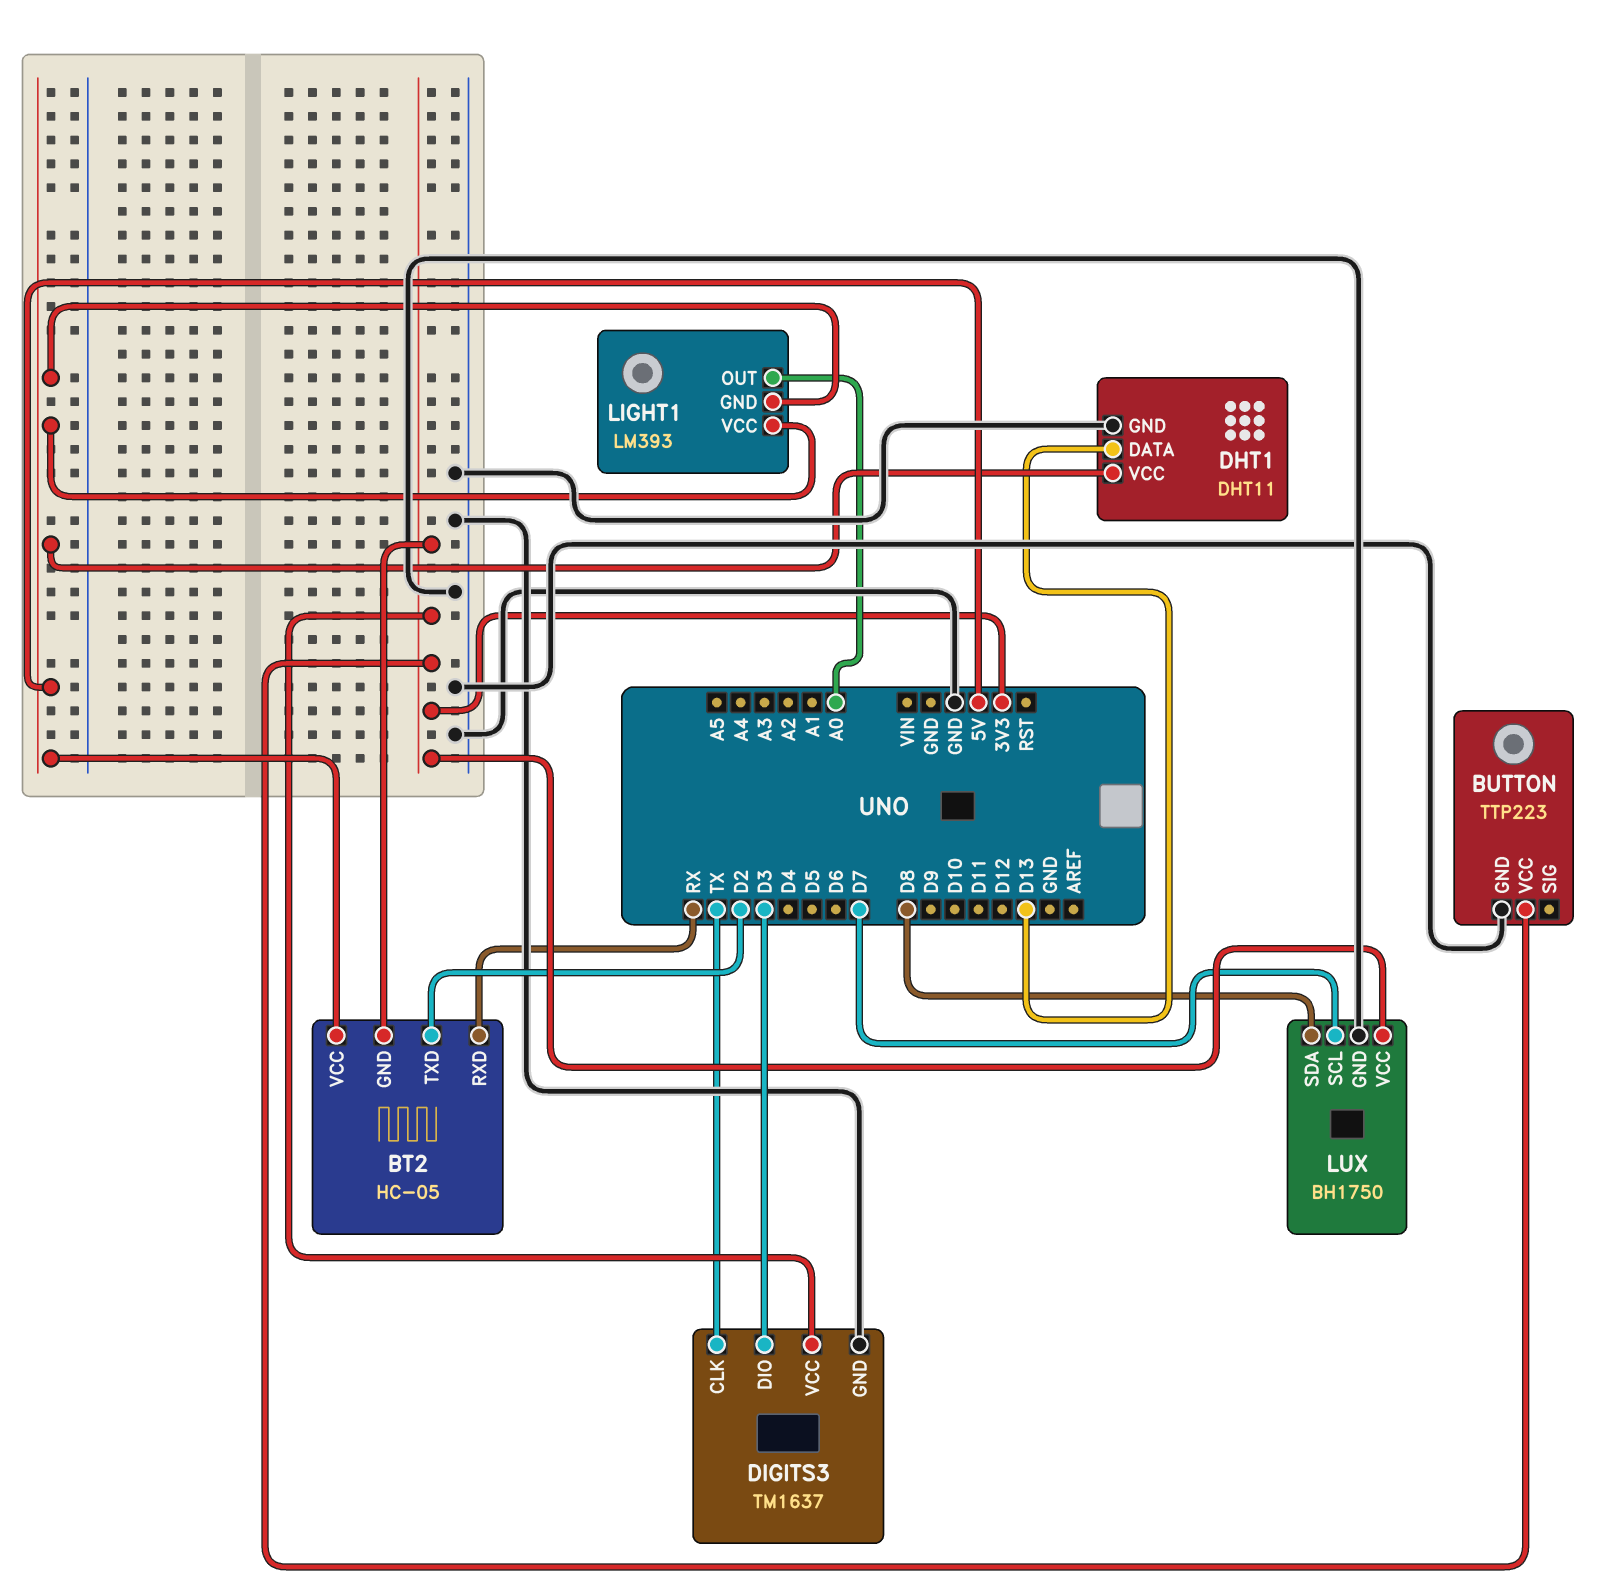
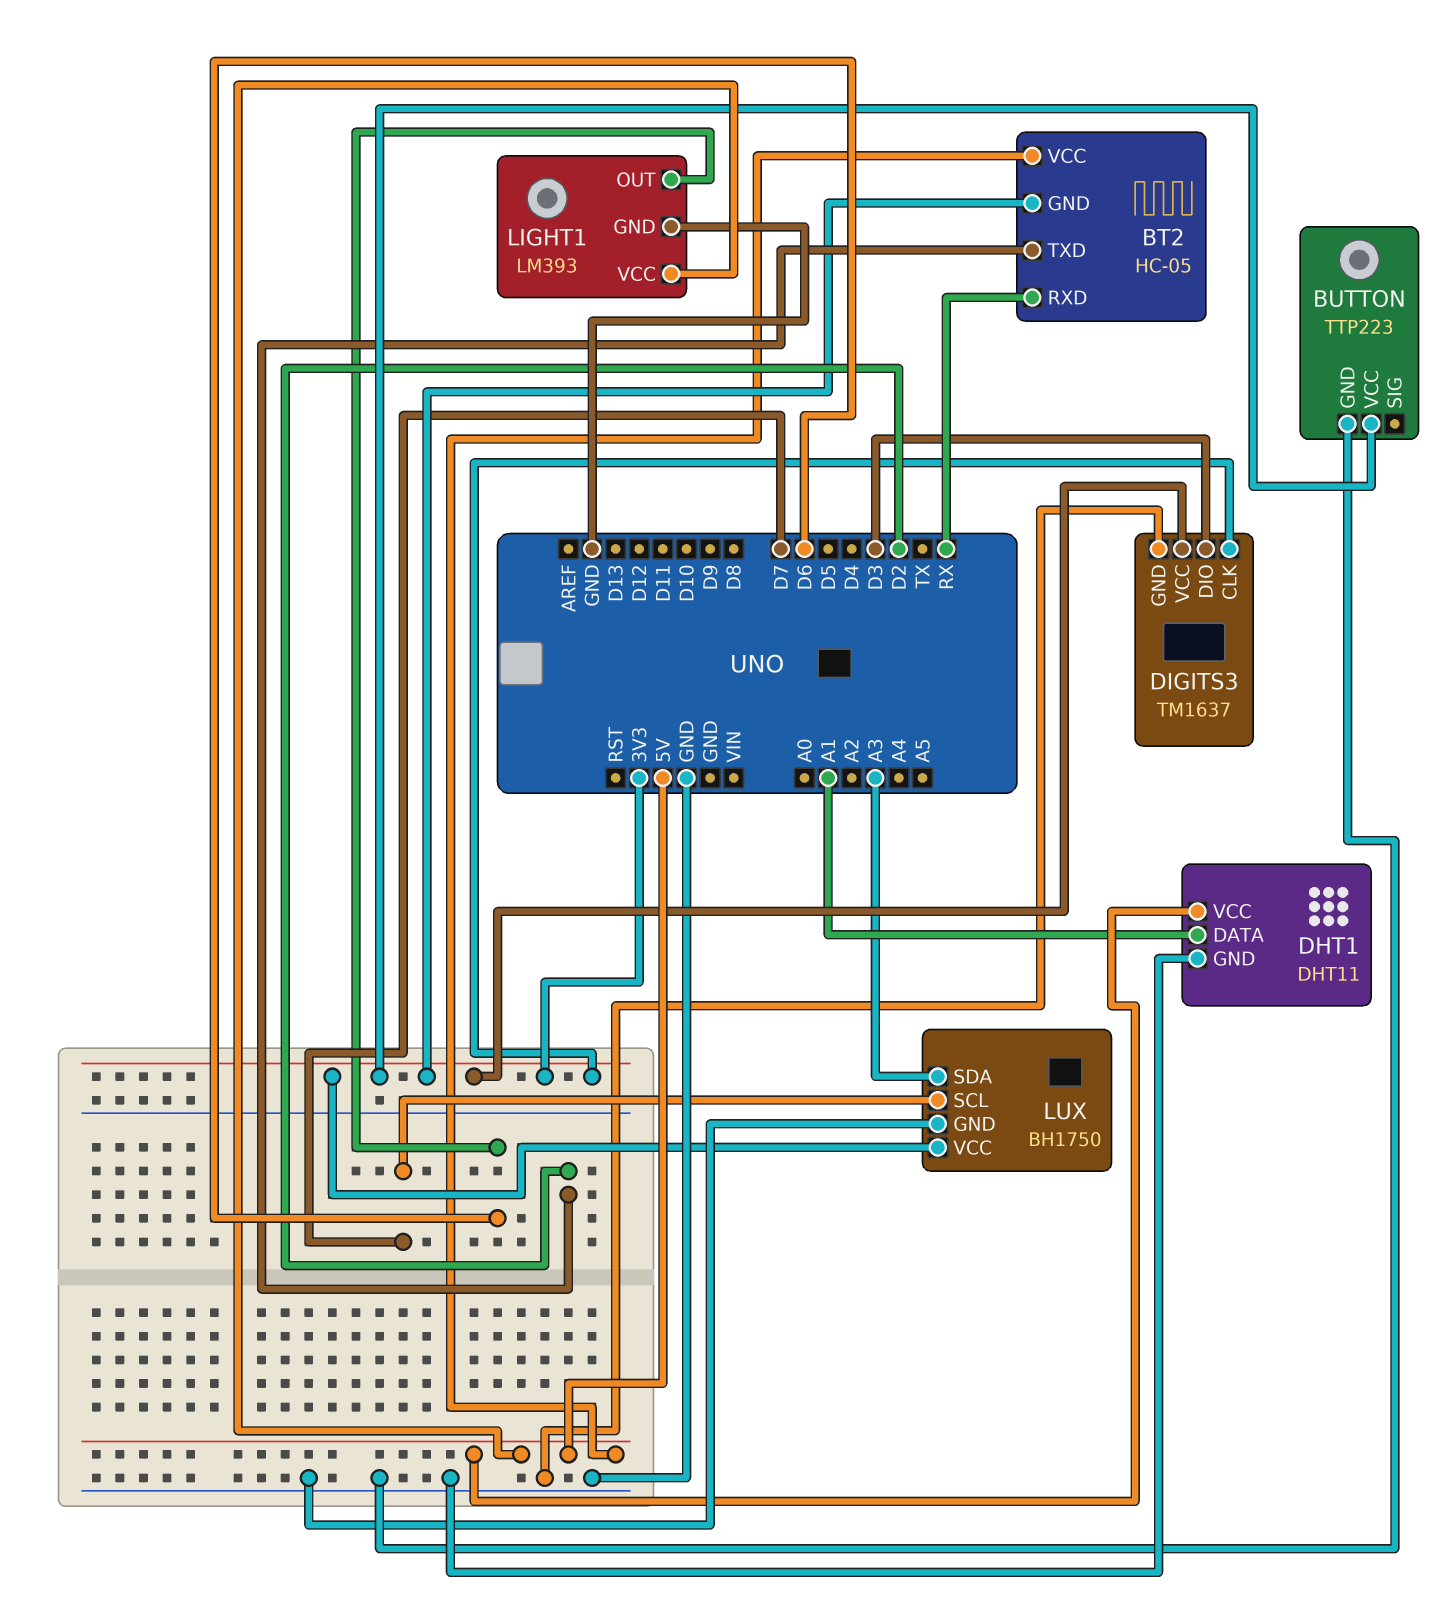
DHT1 pin DATA: D13 -> A1
DIGITS3 pin CLK: TX -> 3V3
LIGHT1 pin GND: 5V -> GND
LIGHT1 pin OUT: A0 -> D6
LUX pin SDA: D8 -> A3

